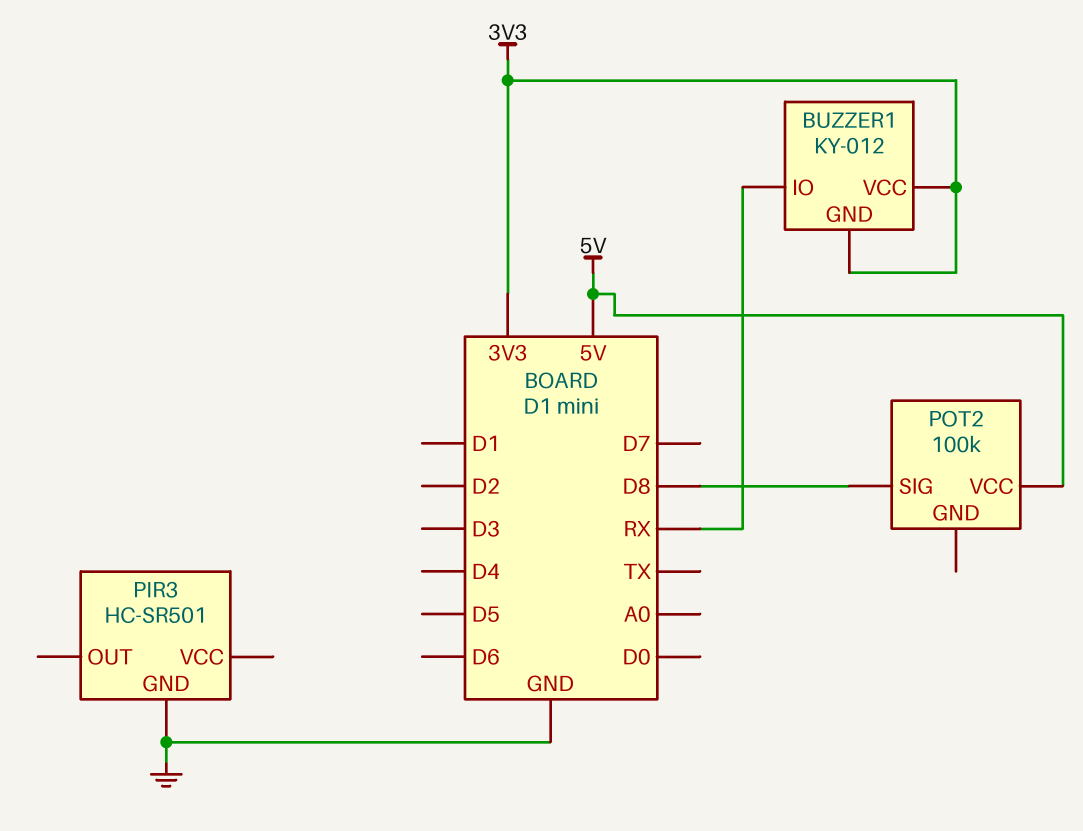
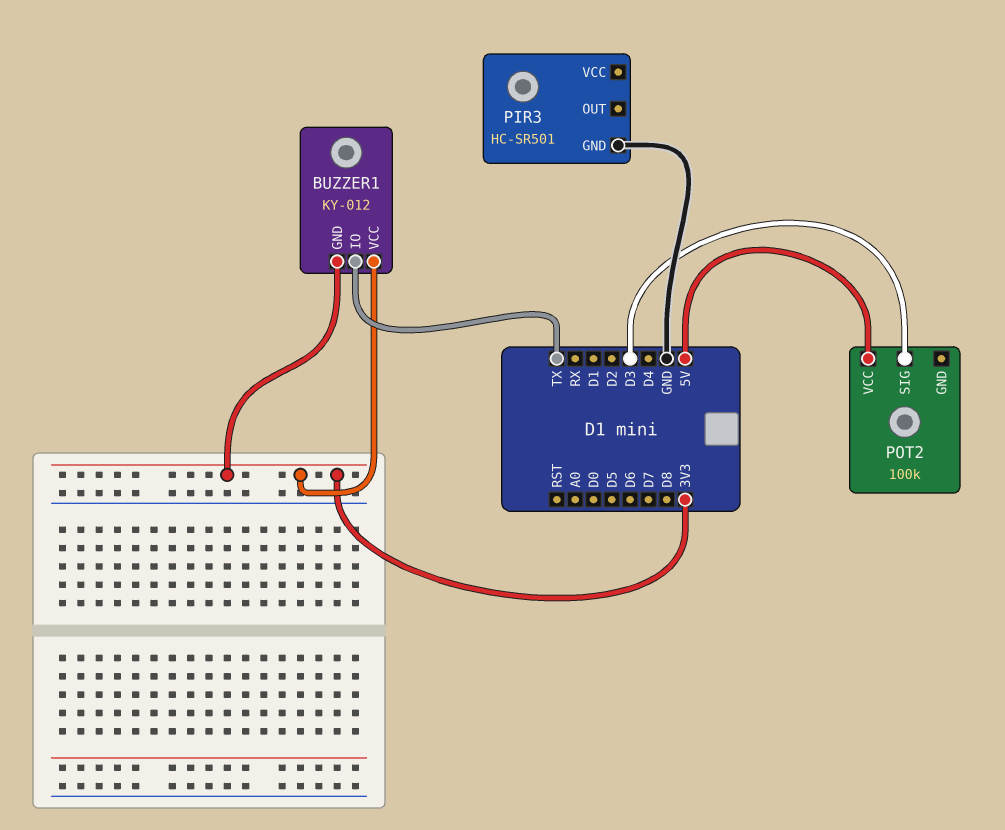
BUZZER1 pin IO: RX -> TX
POT2 pin SIG: D8 -> D3

